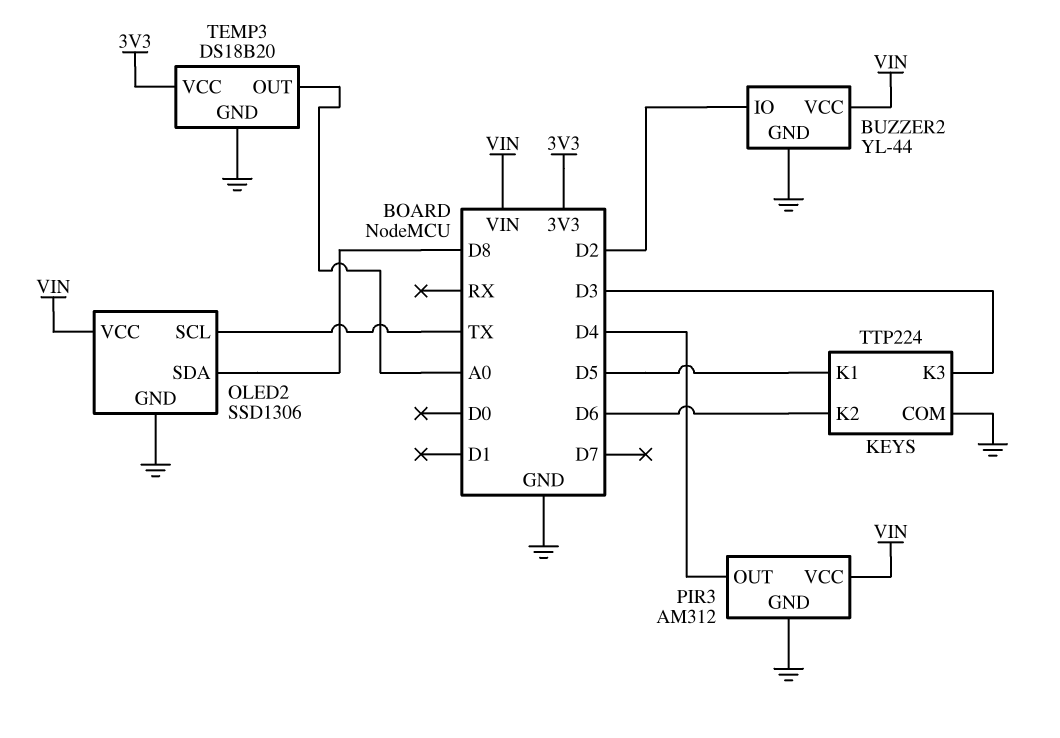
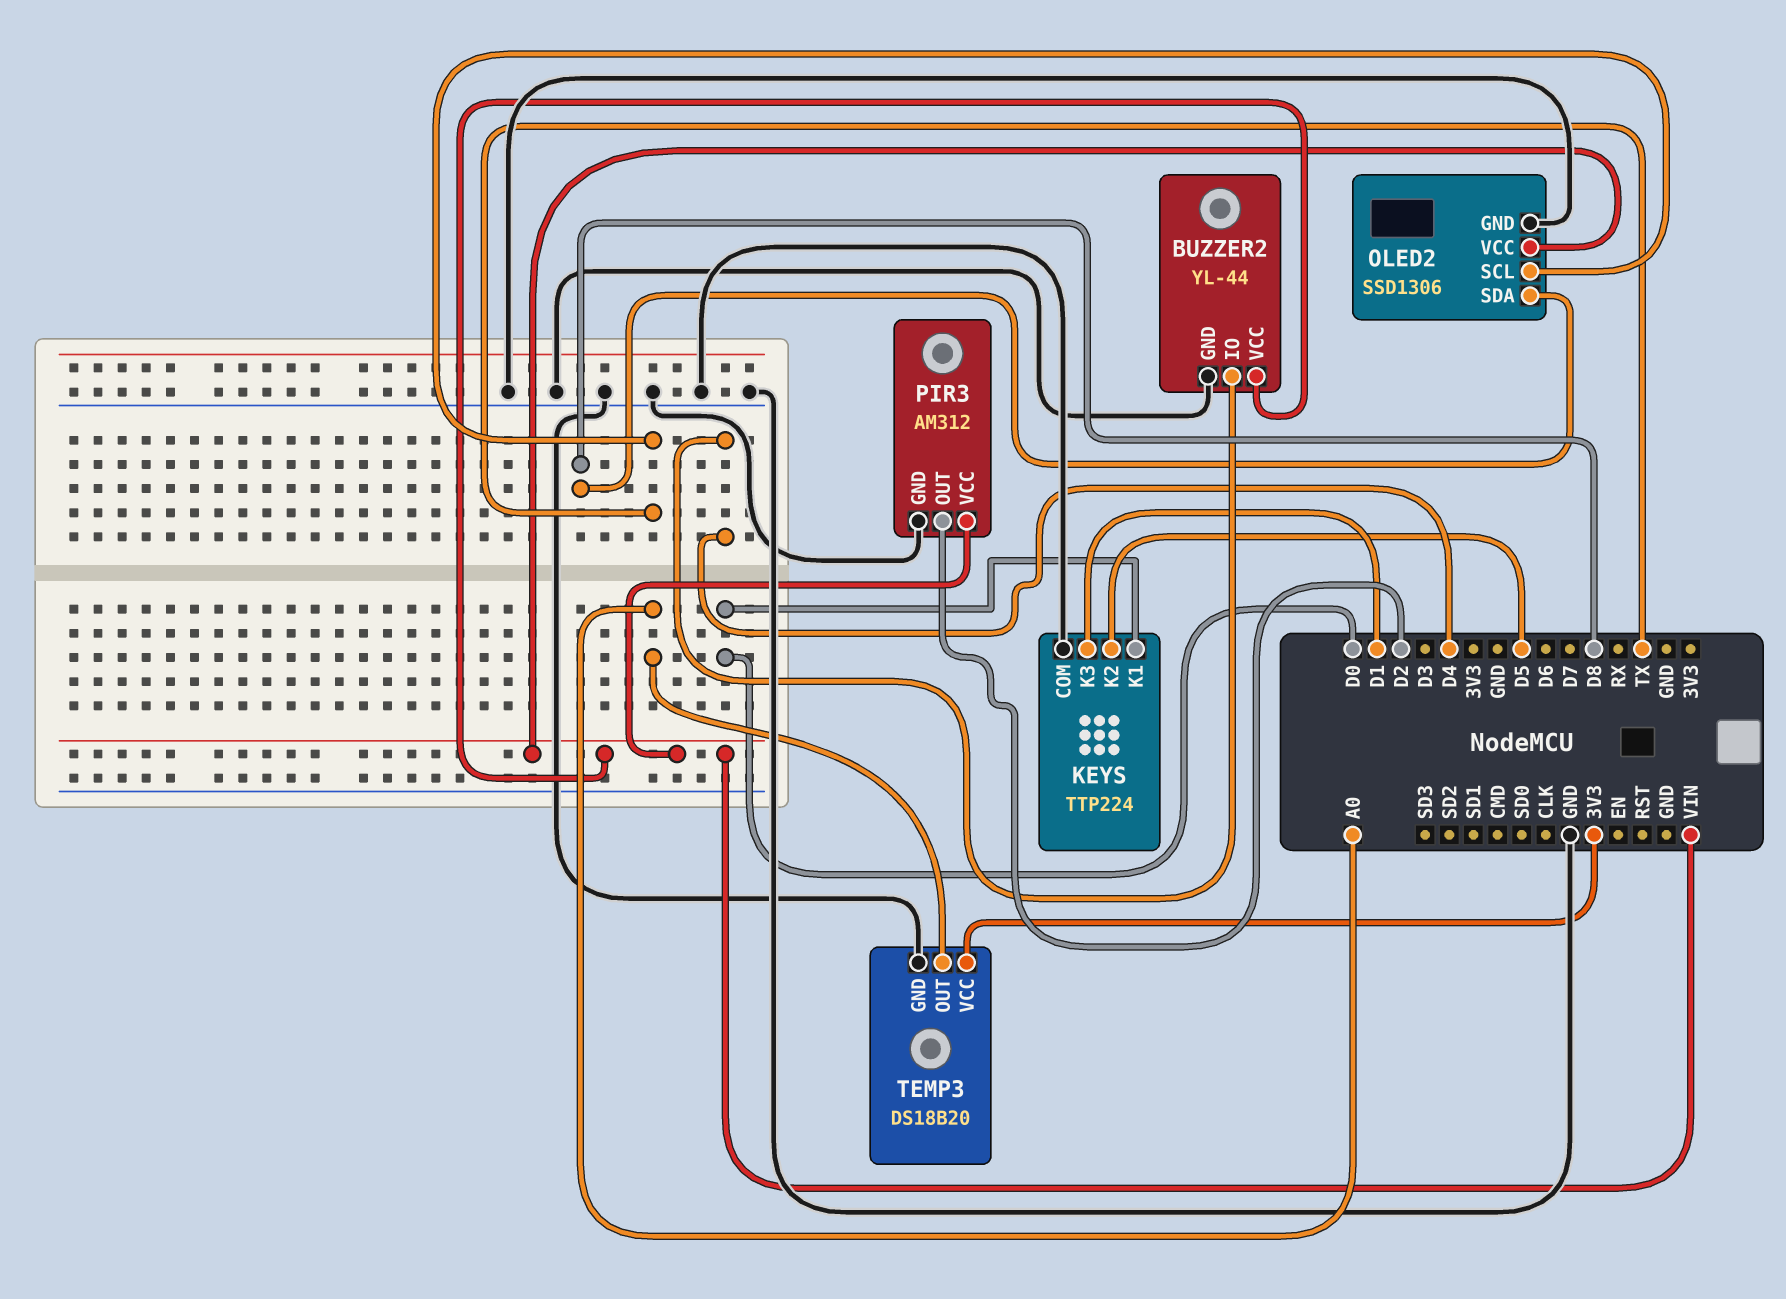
BUZZER2 pin IO: D2 -> D4
KEYS pin K1: D5 -> D0
KEYS pin K2: D6 -> D5
KEYS pin K3: D3 -> D1
PIR3 pin OUT: D4 -> D2

